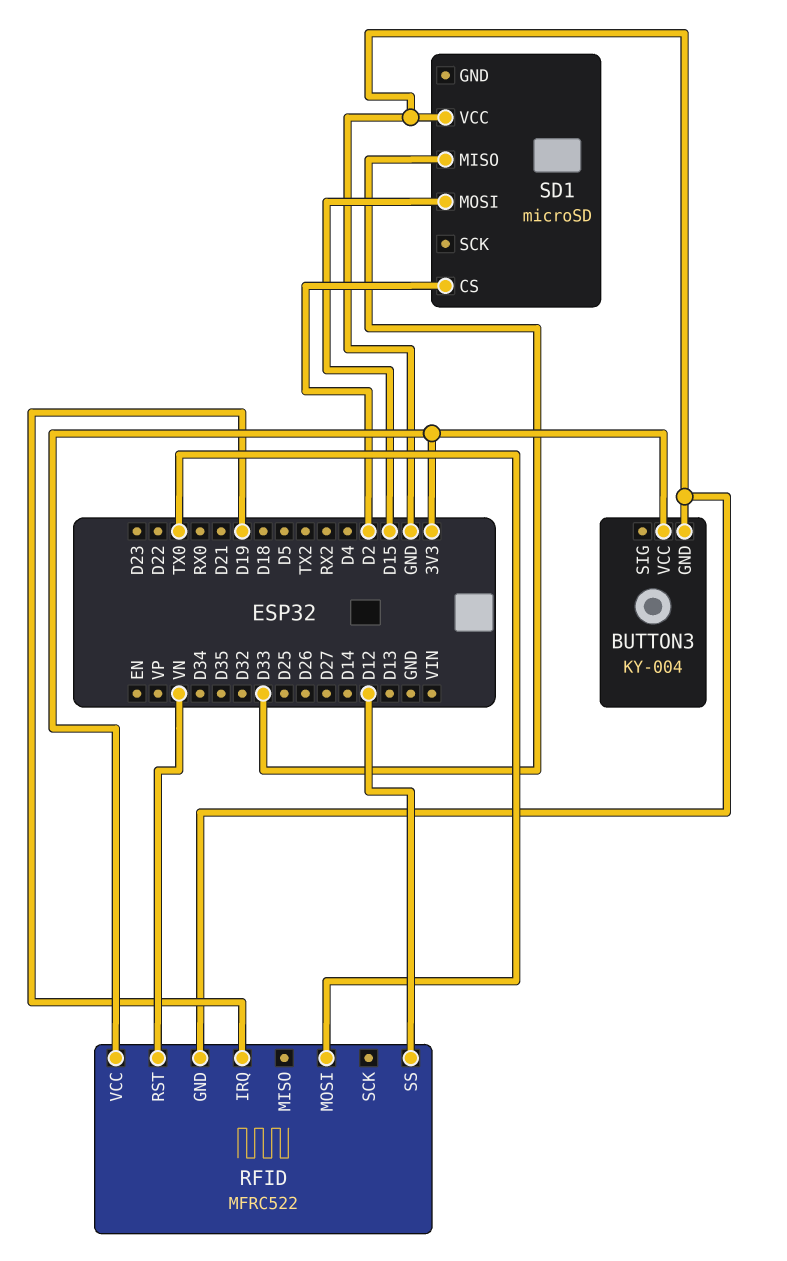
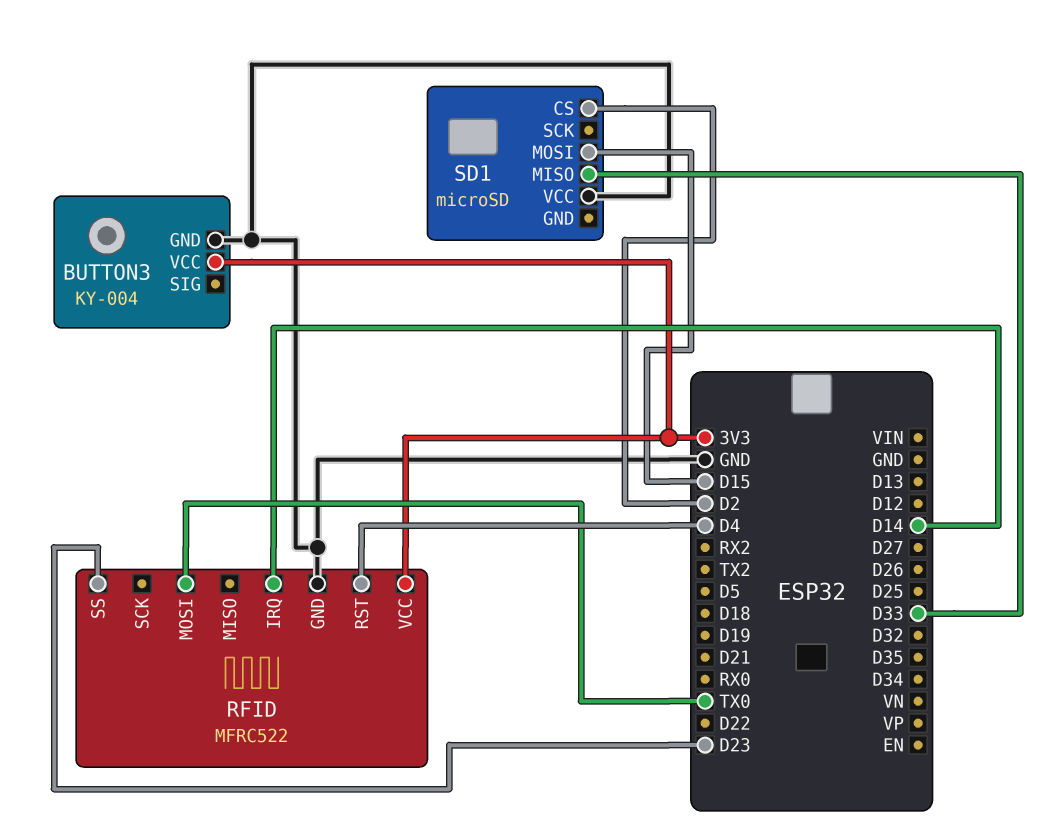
RFID pin IRQ: D19 -> D14
RFID pin RST: VN -> D4
RFID pin SS: D12 -> D23

